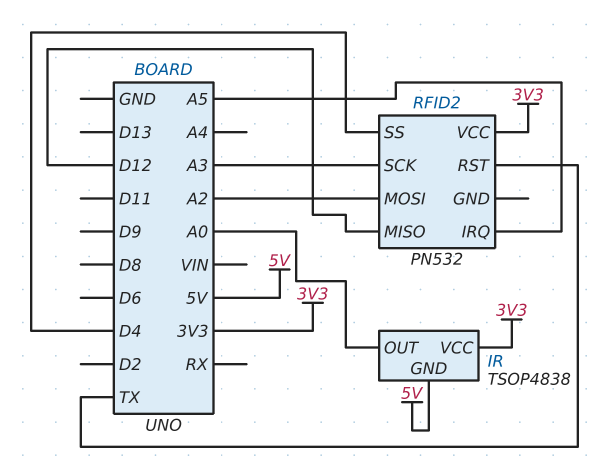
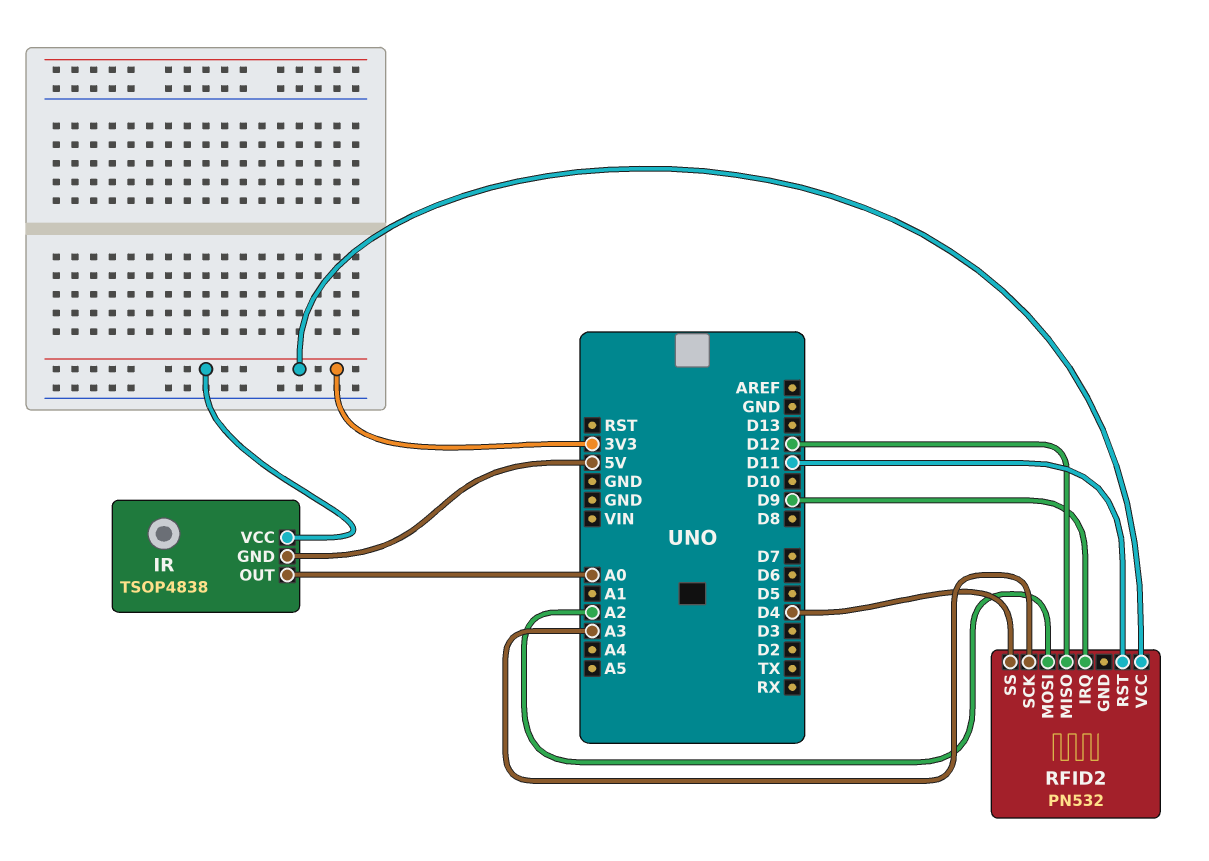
RFID2 pin IRQ: A5 -> D9
RFID2 pin RST: TX -> D11

